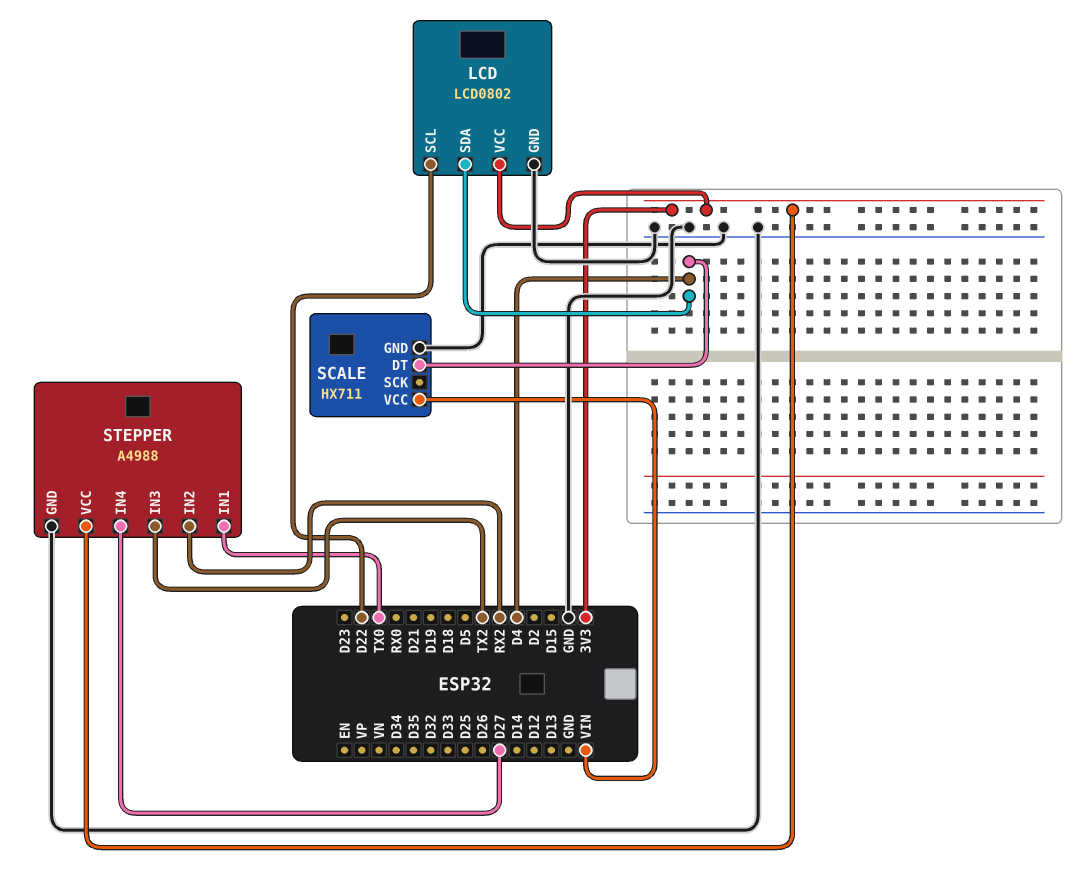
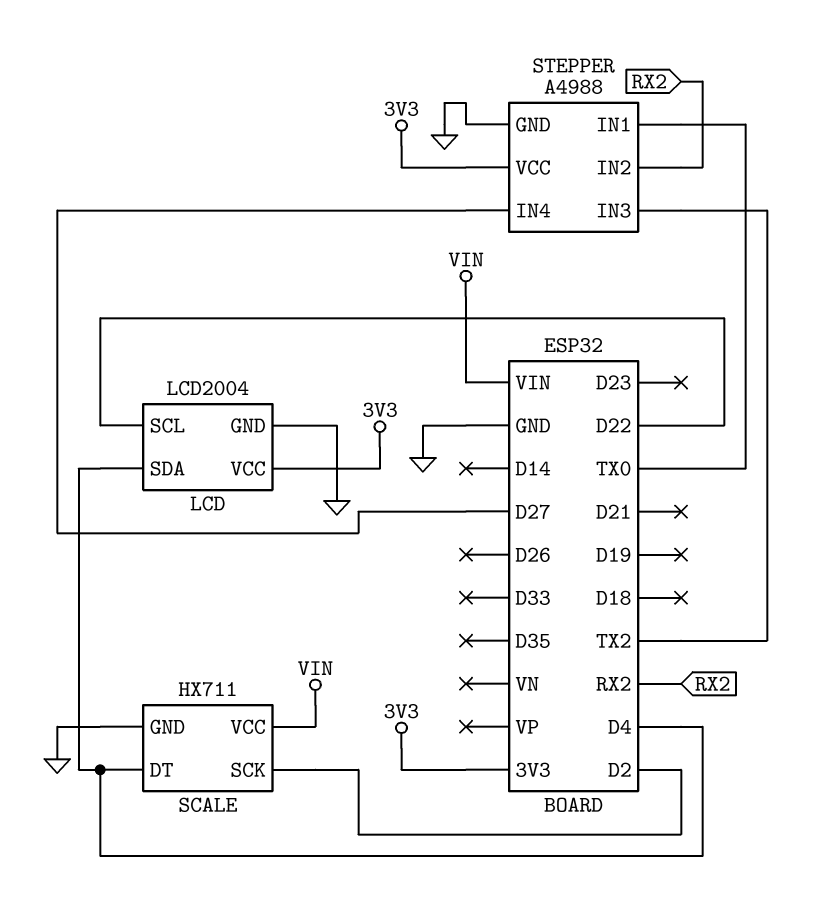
LCD: LCD0802 -> LCD2004
SCALE pin SCK: none -> D2

